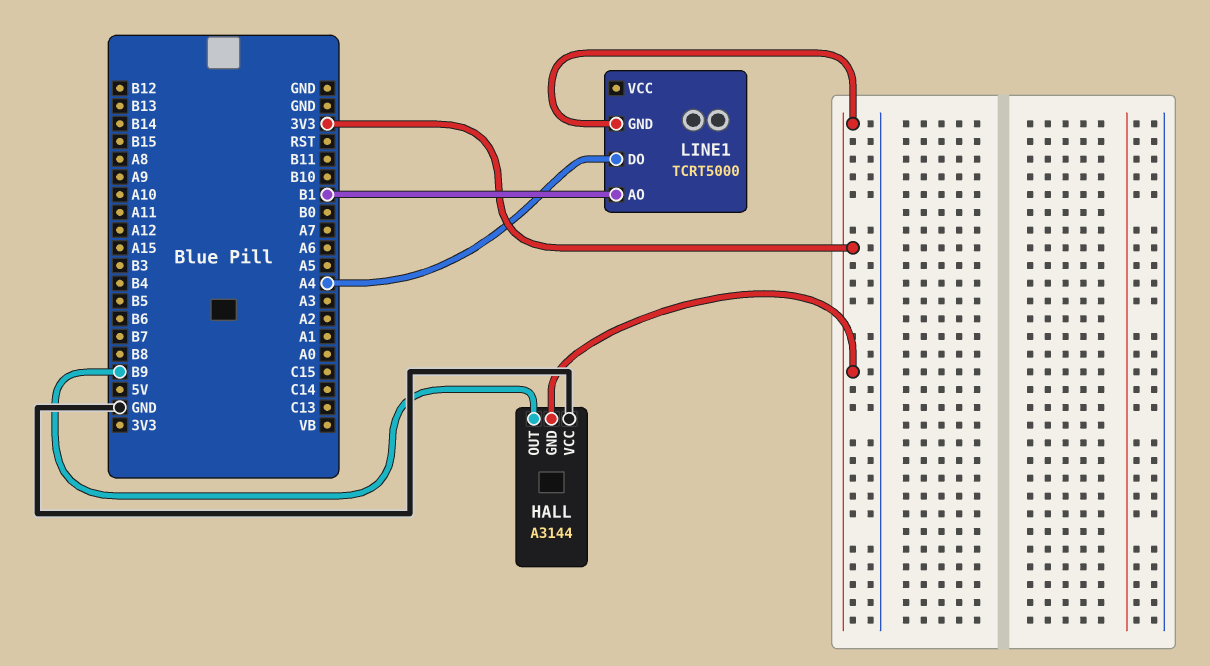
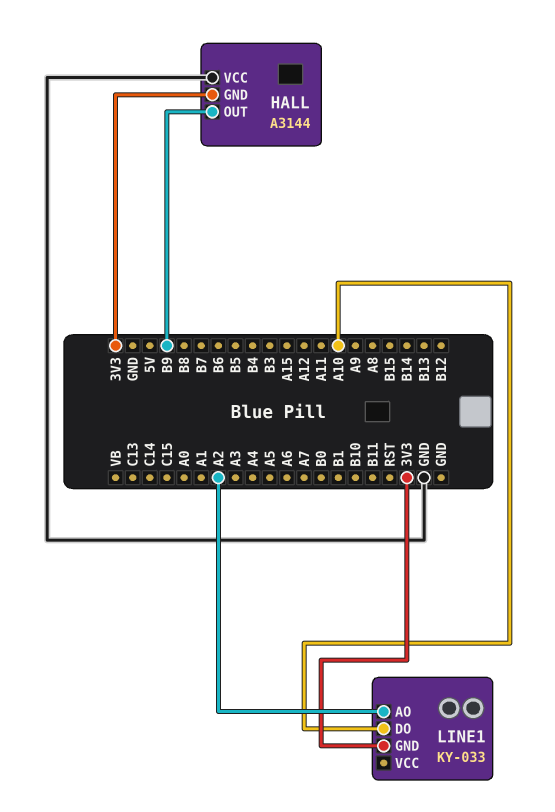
LINE1: TCRT5000 -> KY-033
LINE1 pin AO: B1 -> A2
LINE1 pin DO: A4 -> A10

